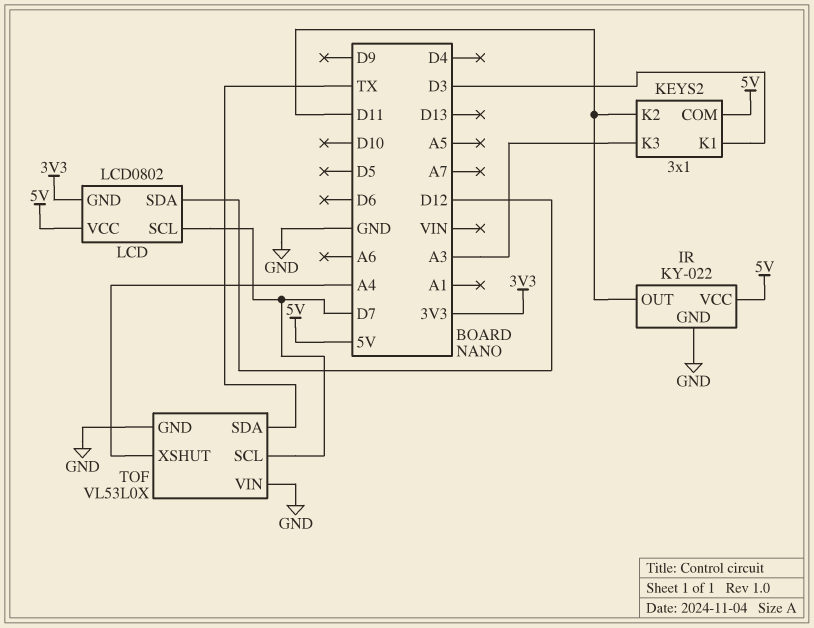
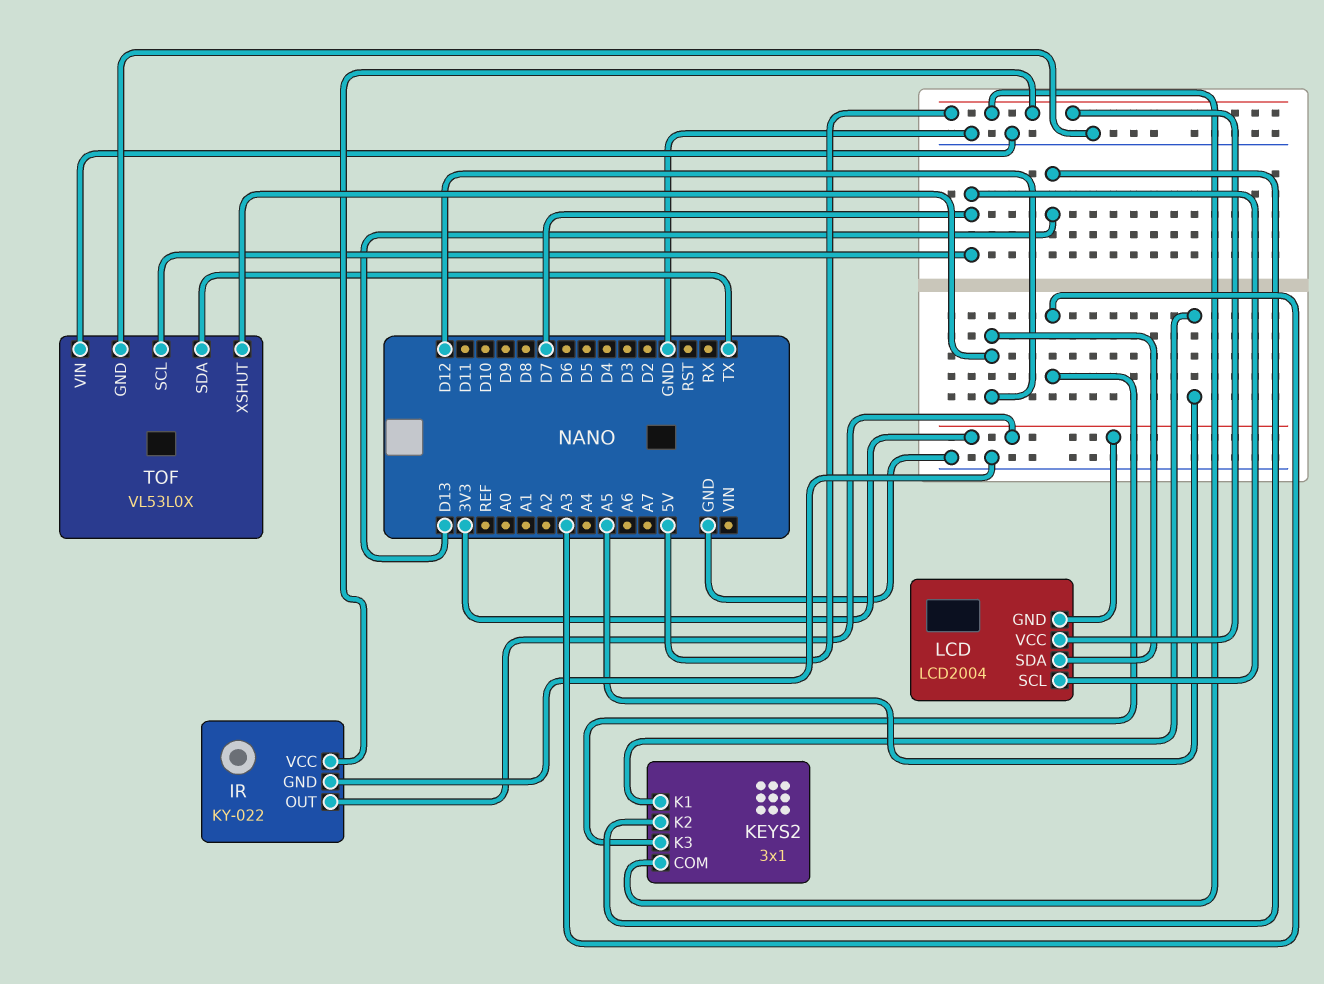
IR pin OUT: D11 -> 3V3
KEYS2 pin K1: D3 -> A5
KEYS2 pin K2: D11 -> D13
LCD: LCD0802 -> LCD2004
TOF pin XSHUT: A4 -> D12

